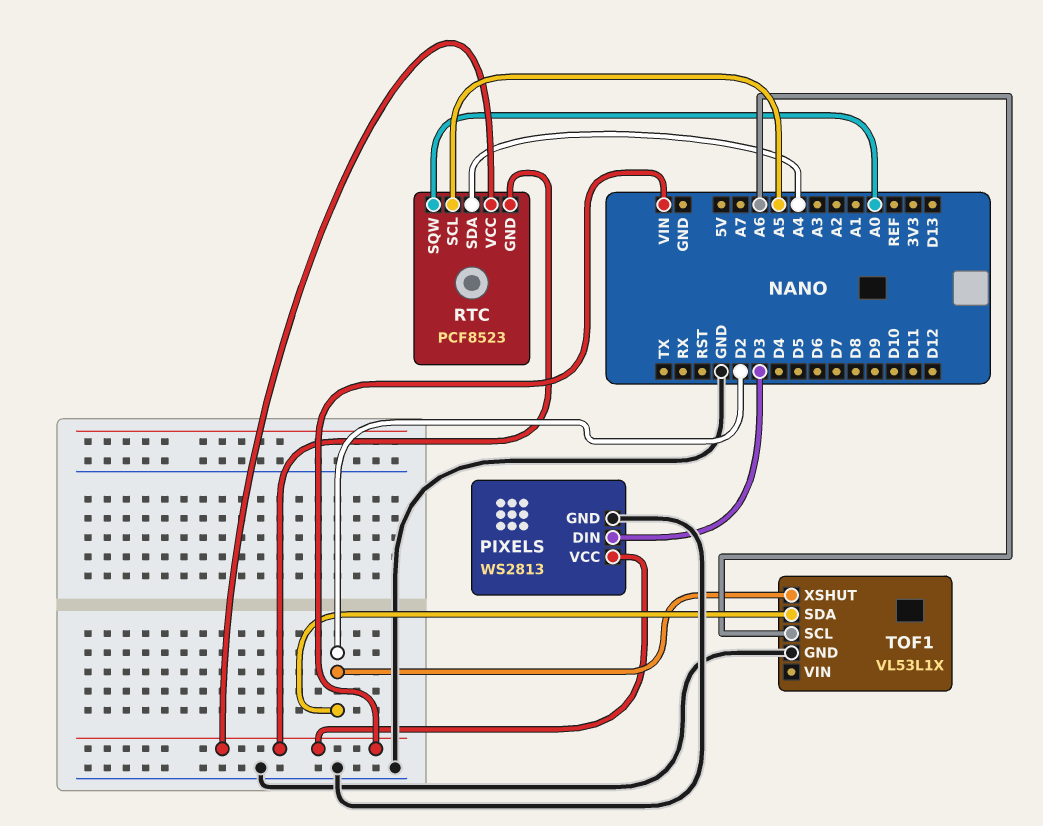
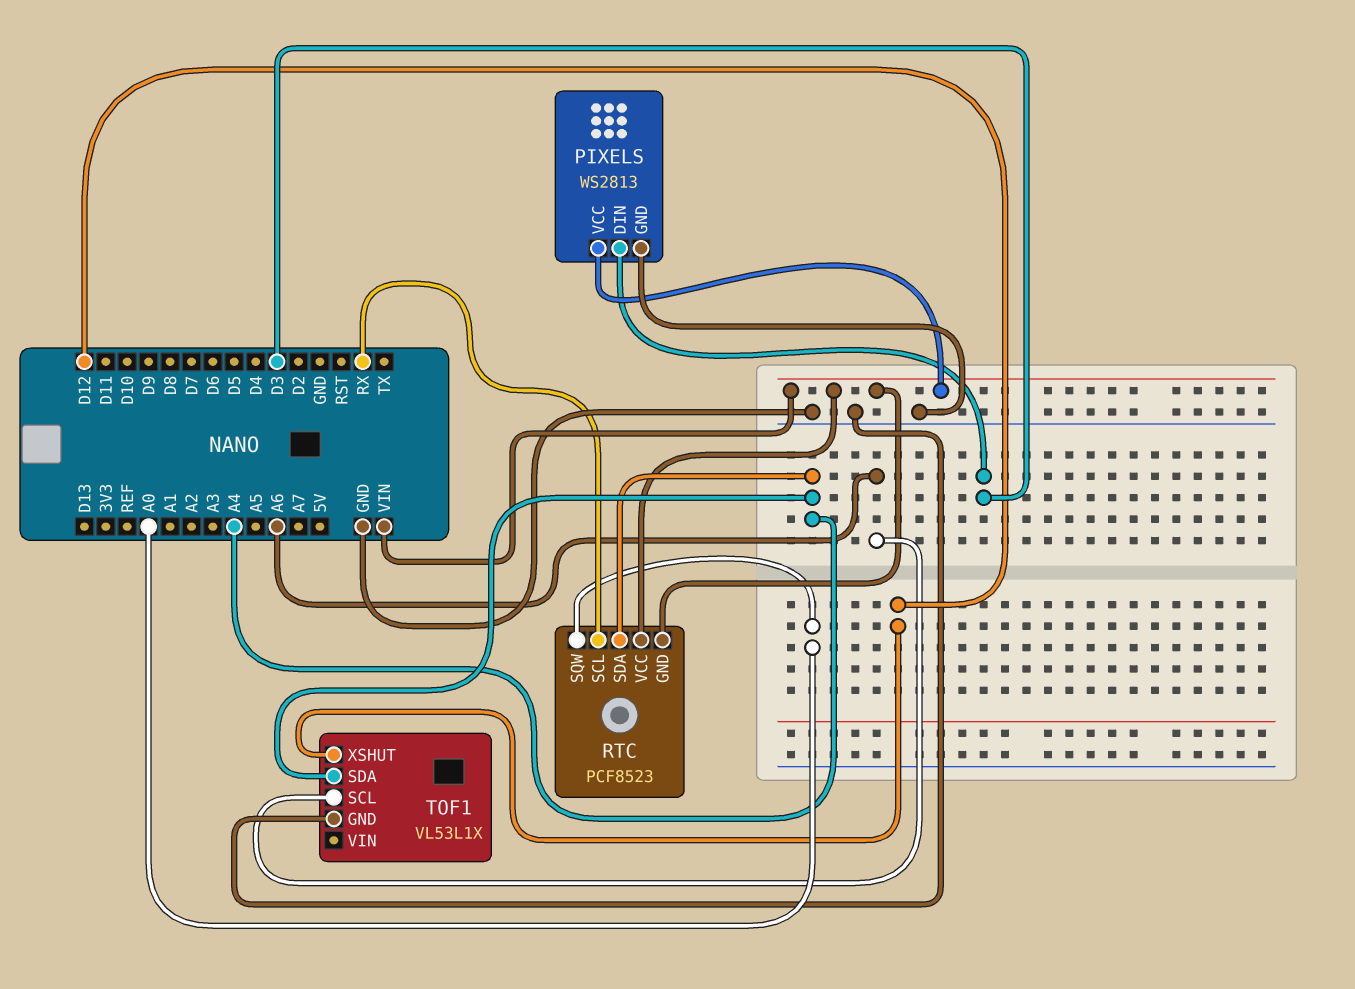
RTC pin SCL: A5 -> RX
TOF1 pin SDA: D2 -> A4
TOF1 pin XSHUT: D2 -> D12

